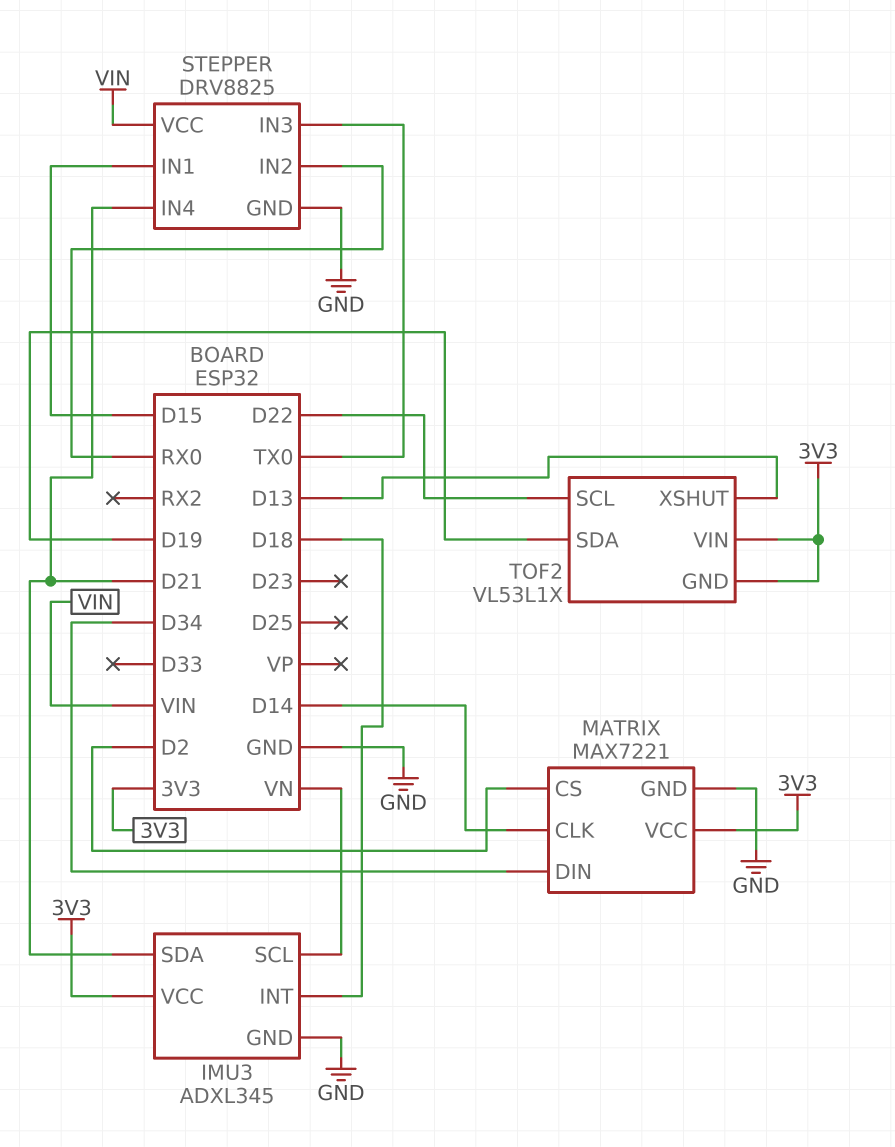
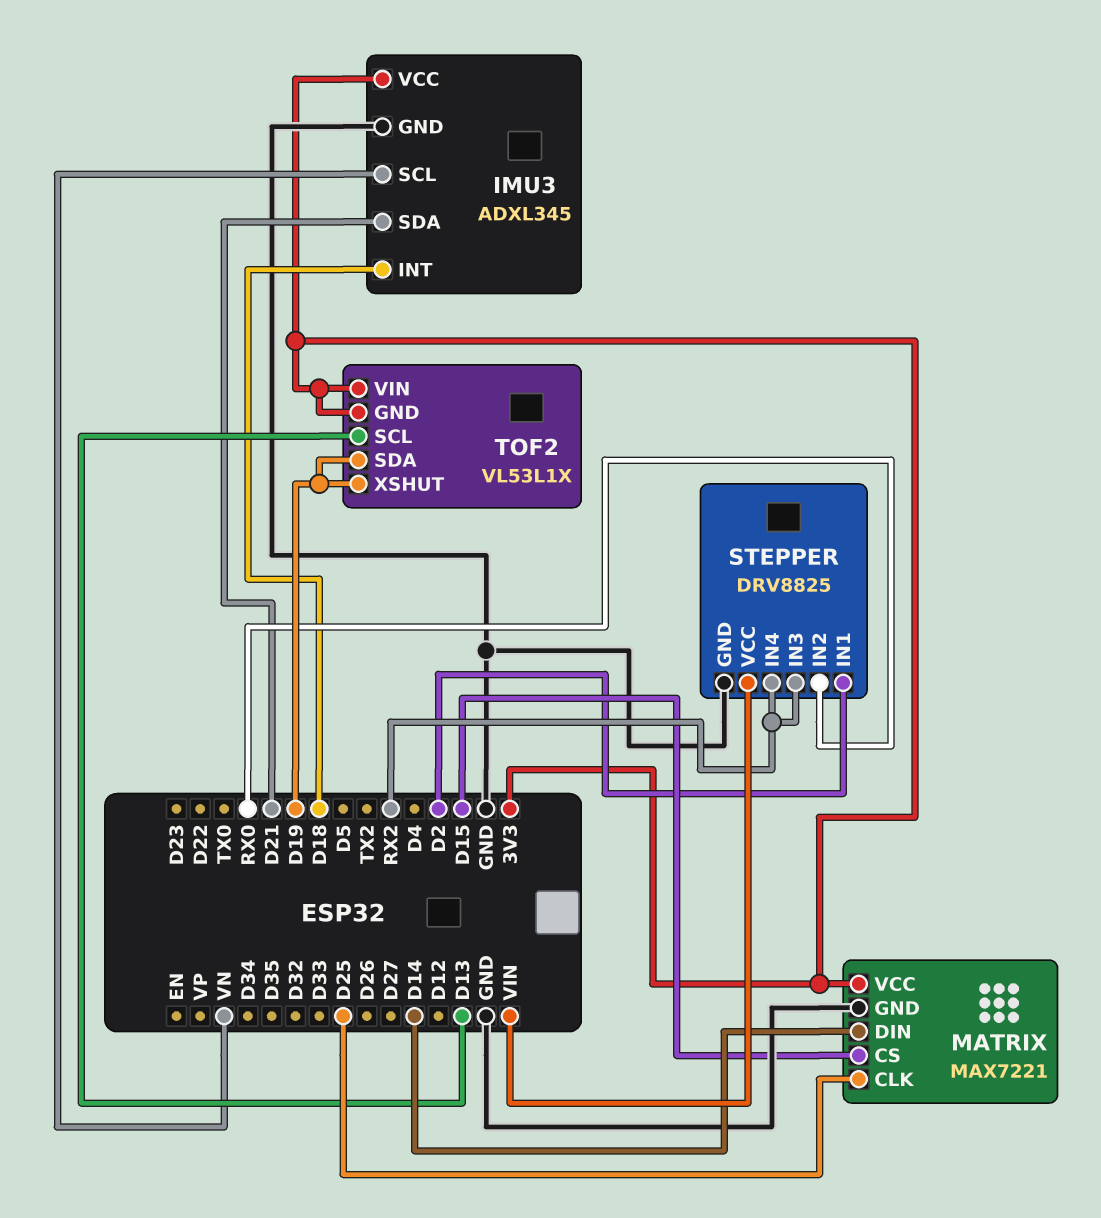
MATRIX pin CLK: D14 -> D25
MATRIX pin CS: D2 -> D15
MATRIX pin DIN: D34 -> D14
STEPPER pin IN1: D15 -> D2
STEPPER pin IN3: TX0 -> RX2
STEPPER pin IN4: D21 -> RX2
TOF2 pin SCL: D22 -> D13
TOF2 pin XSHUT: D13 -> D19

